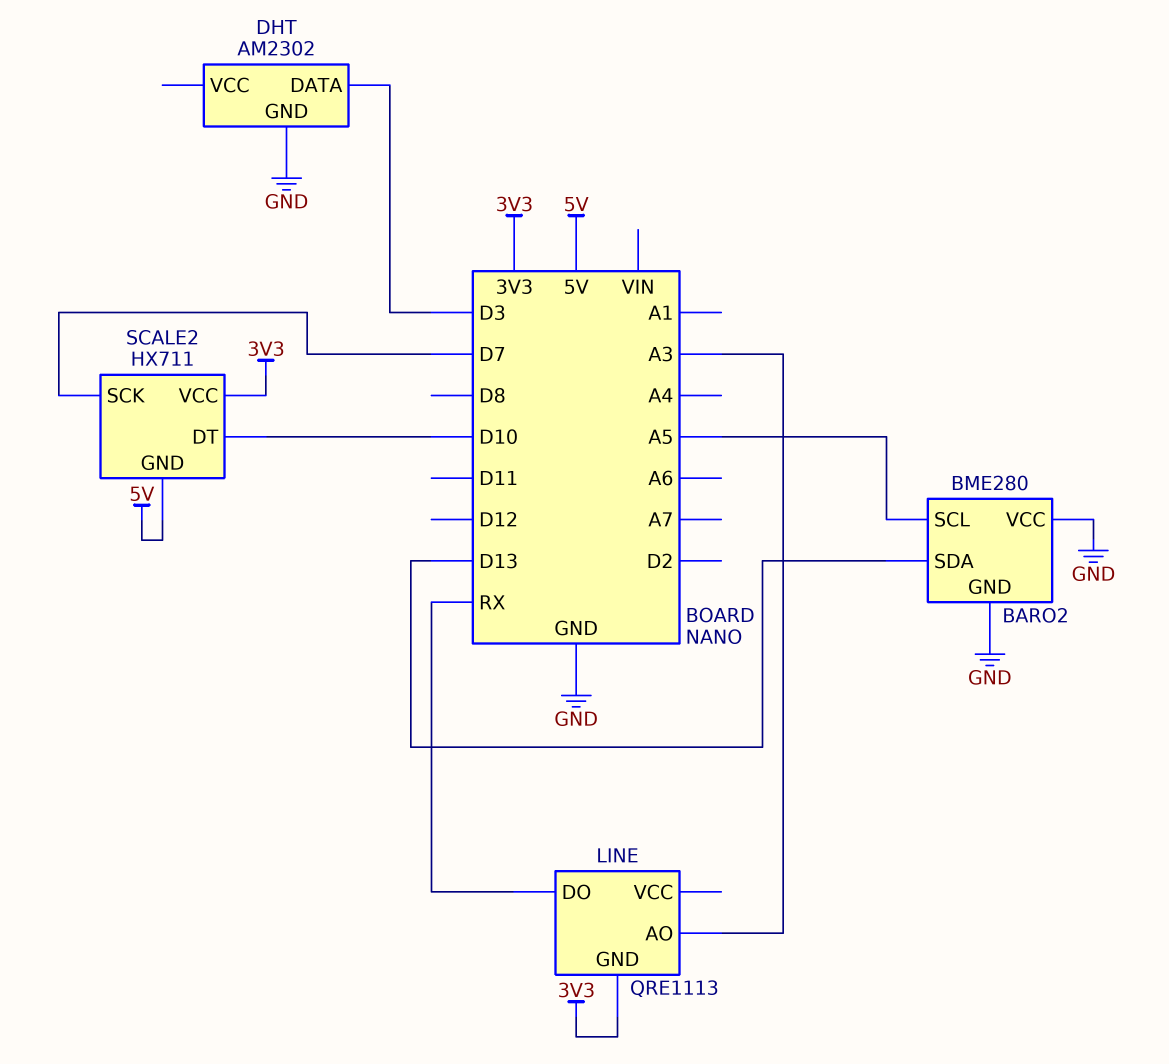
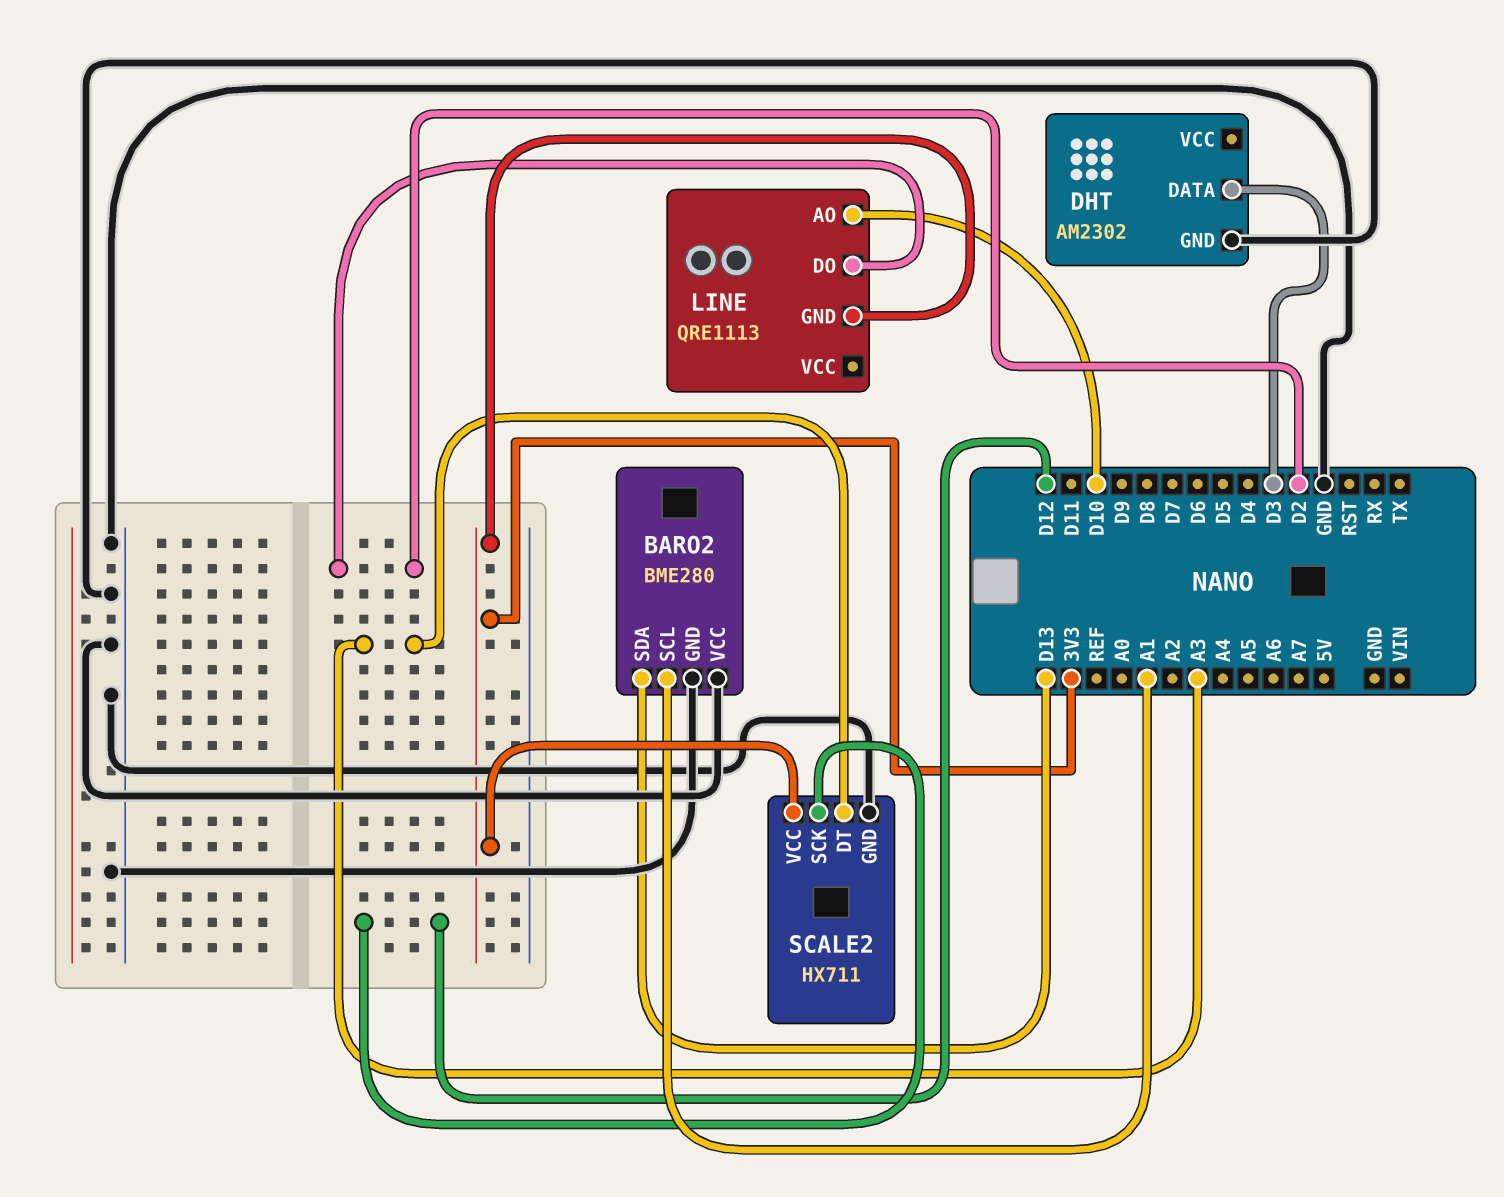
BARO2 pin SCL: A5 -> A1
LINE pin AO: A3 -> D10
LINE pin DO: RX -> D2
SCALE2 pin DT: D10 -> A3
SCALE2 pin GND: 5V -> GND
SCALE2 pin SCK: D7 -> D12

